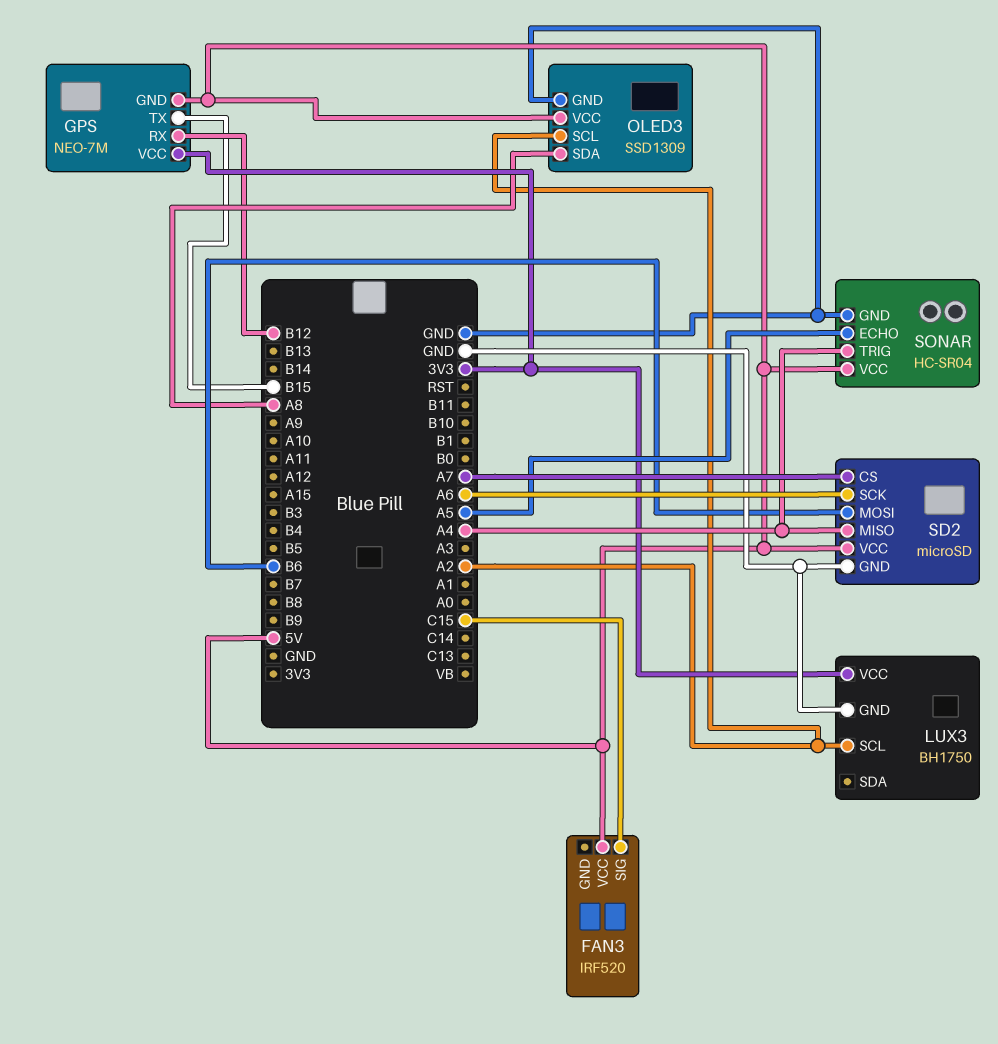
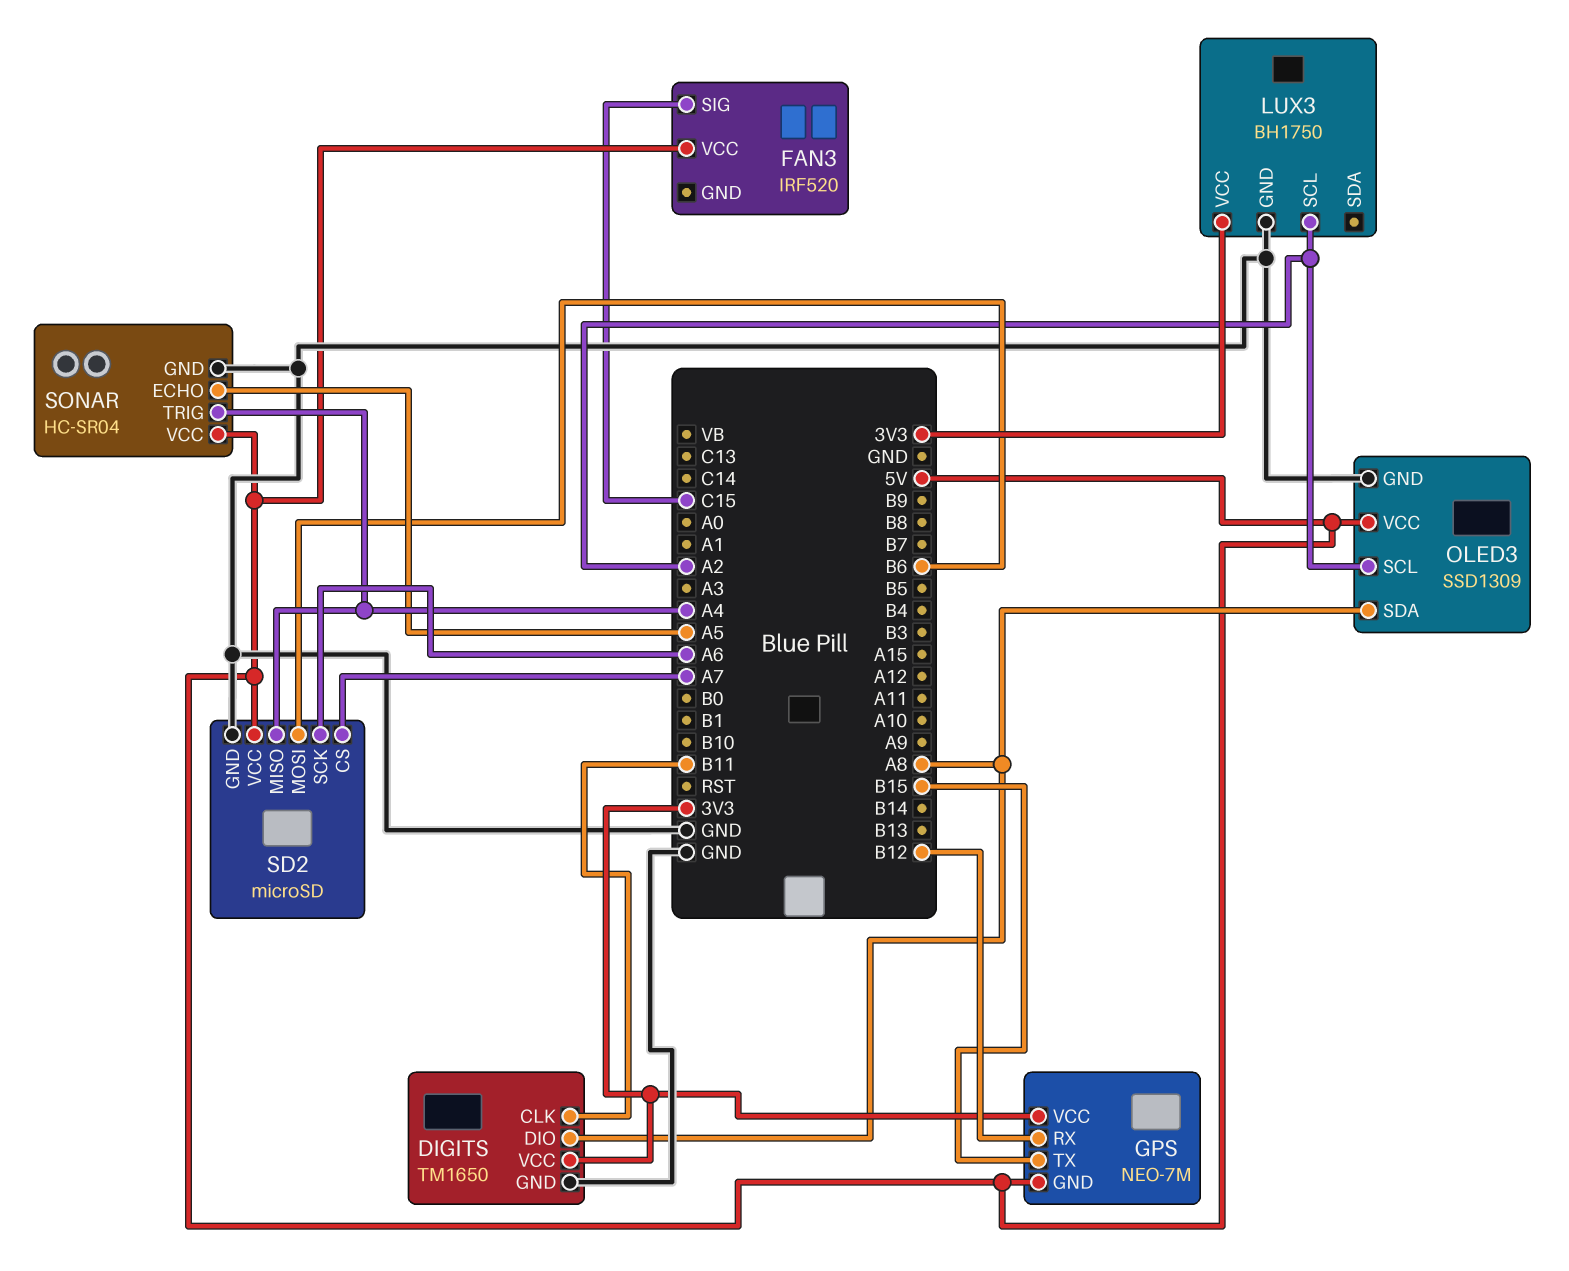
DIGITS: none -> TM1650
DIGITS pin CLK: none -> B11
DIGITS pin DIO: none -> A8
DIGITS pin GND: none -> GND
DIGITS pin VCC: none -> 3V3

